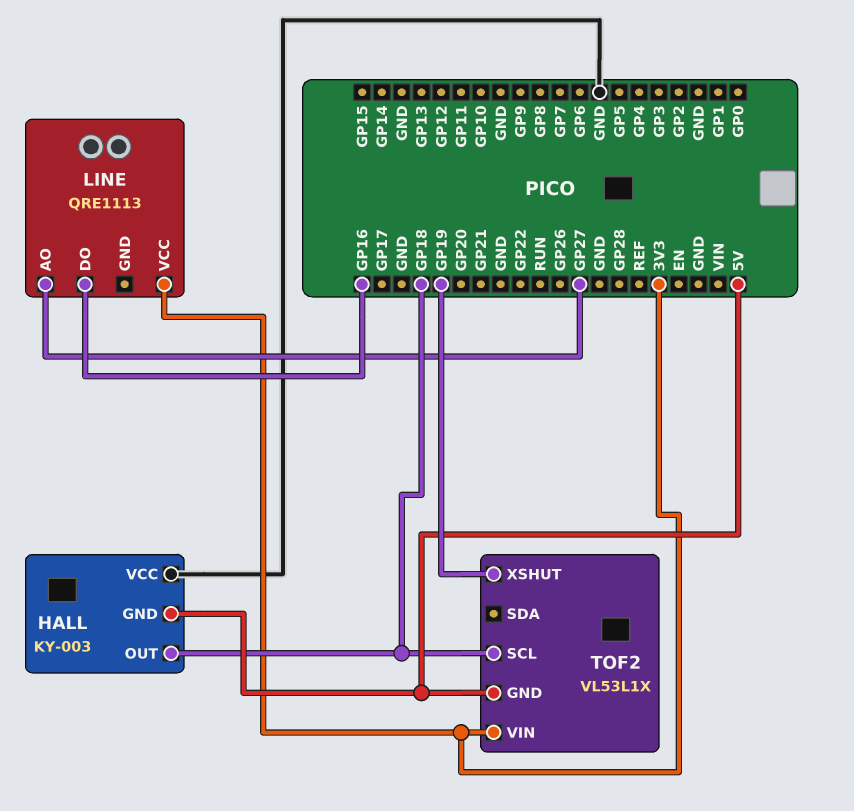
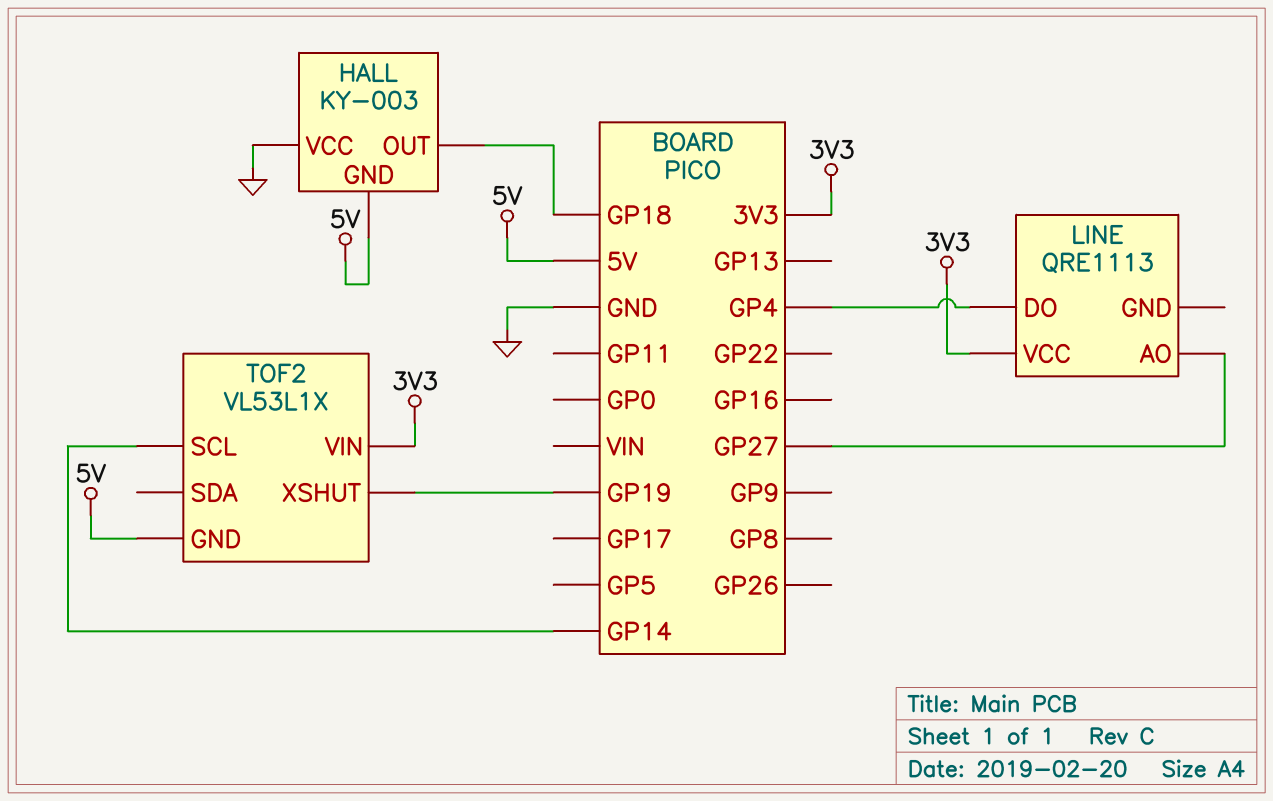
LINE pin DO: GP16 -> GP4
TOF2 pin SCL: GP18 -> GP14

